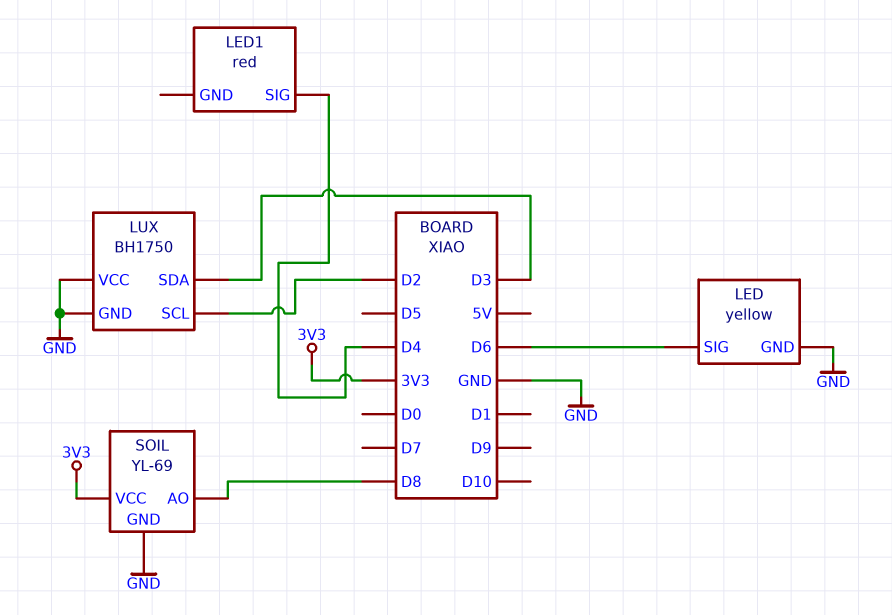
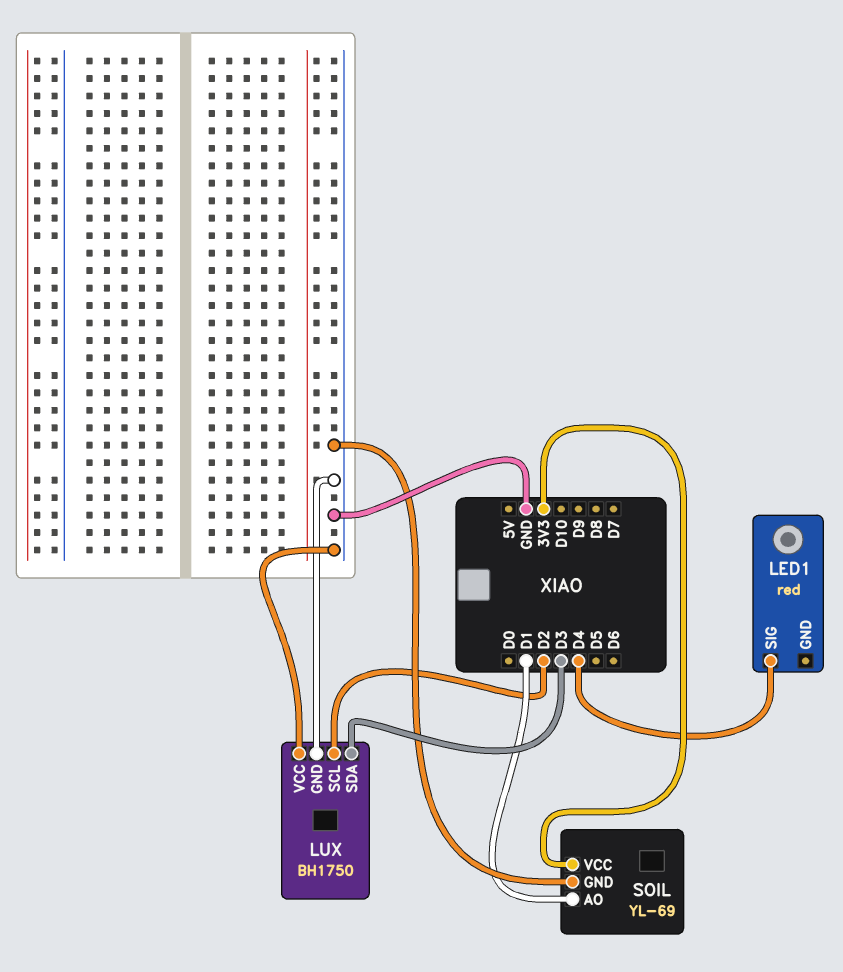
LED: yellow -> none
LED pin GND: GND -> none
LED pin SIG: D6 -> none
SOIL pin AO: D8 -> D1

